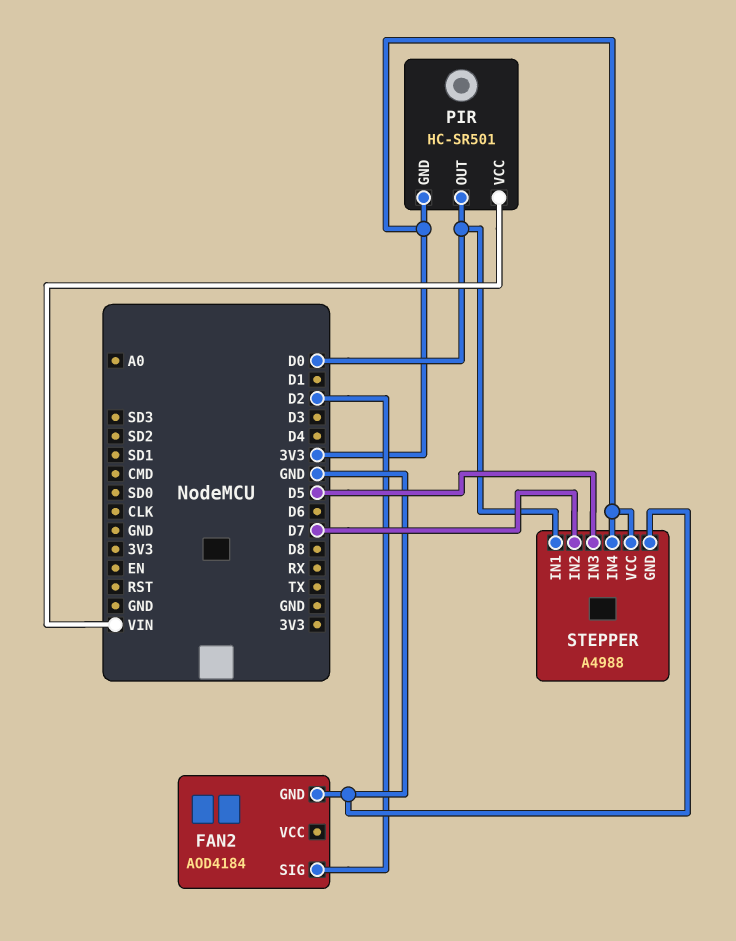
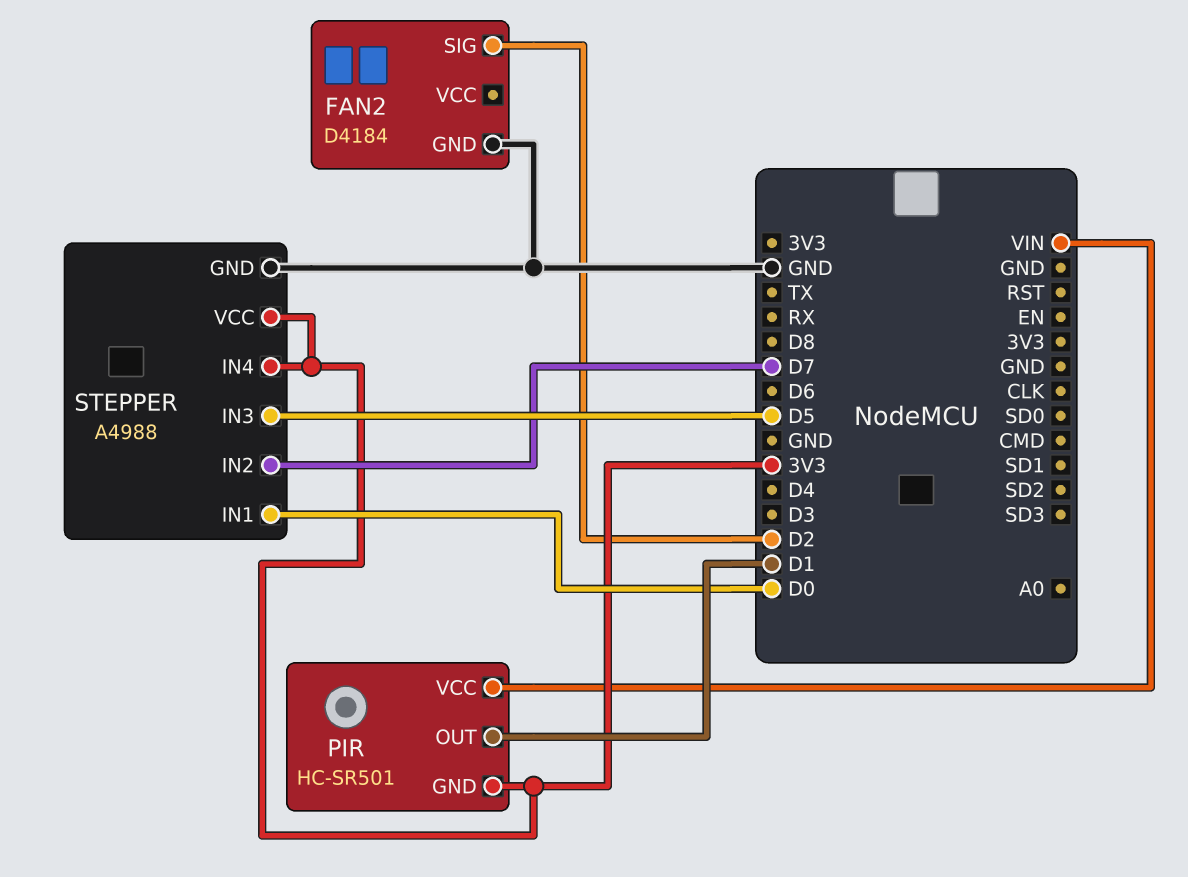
FAN2: AOD4184 -> D4184
PIR pin OUT: D0 -> D1

